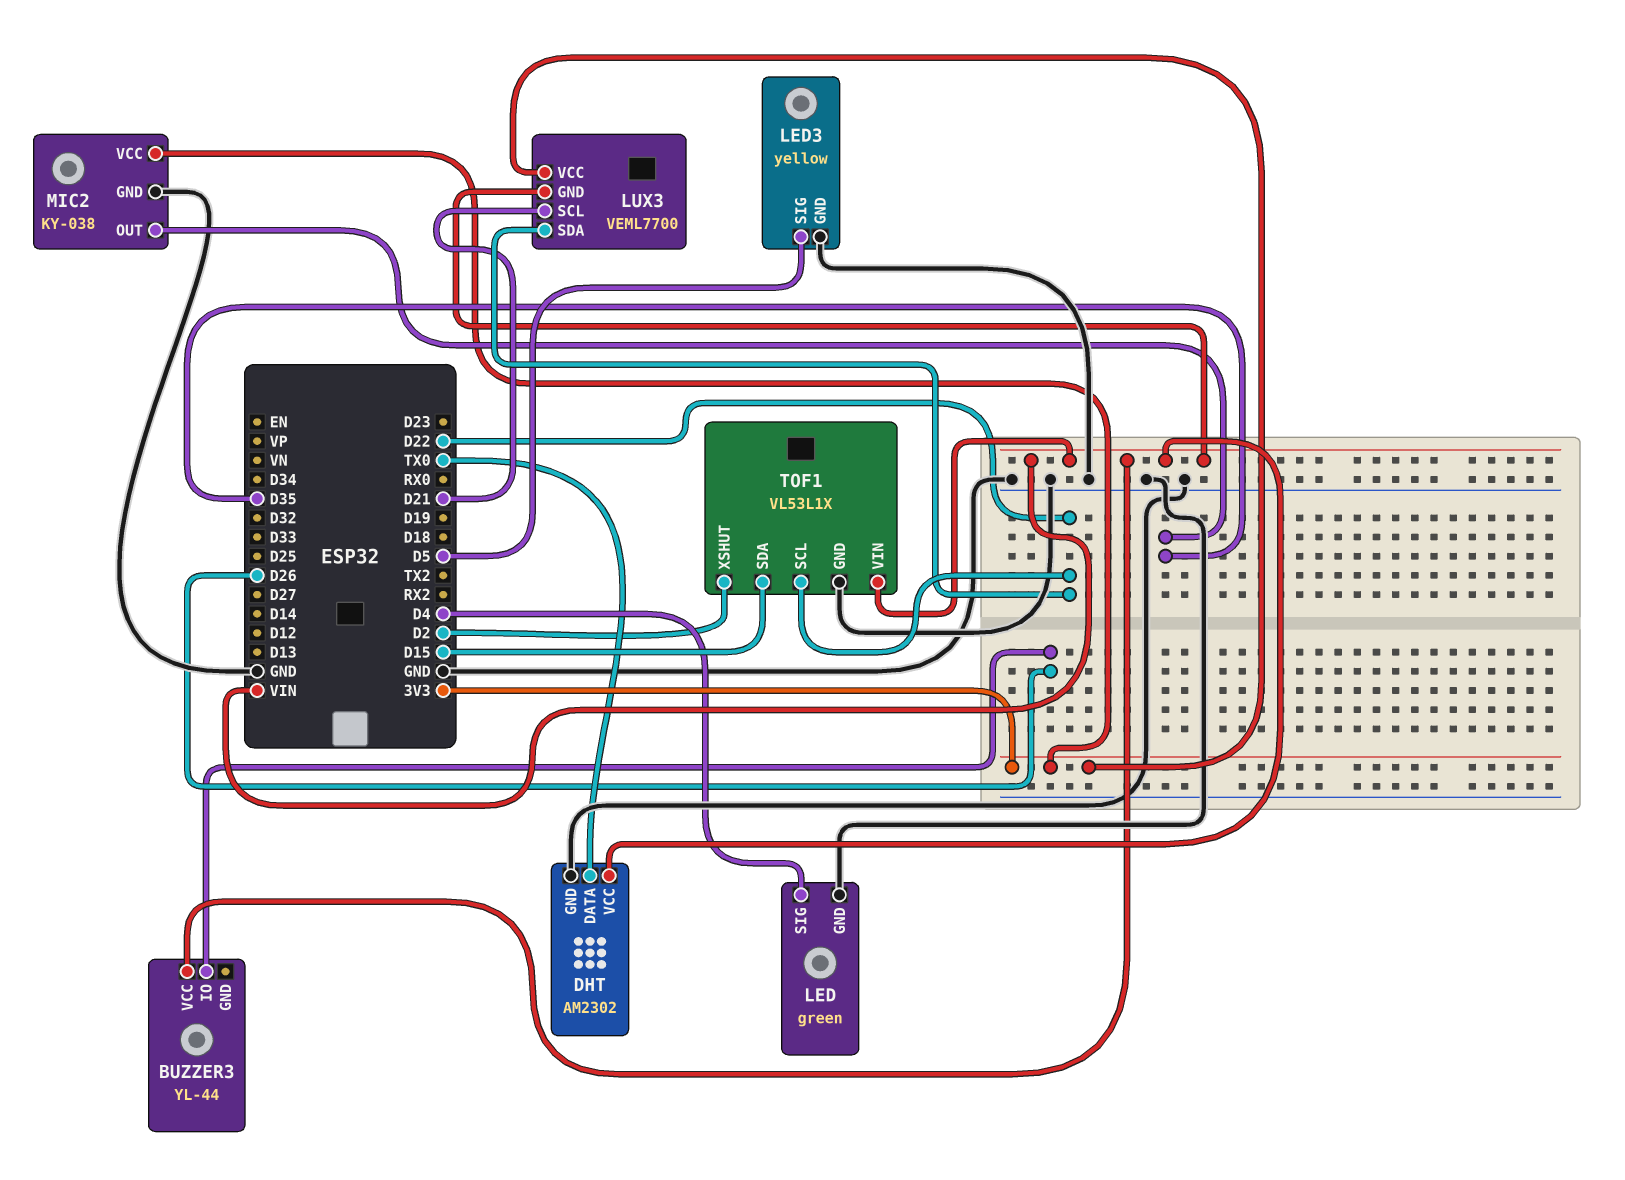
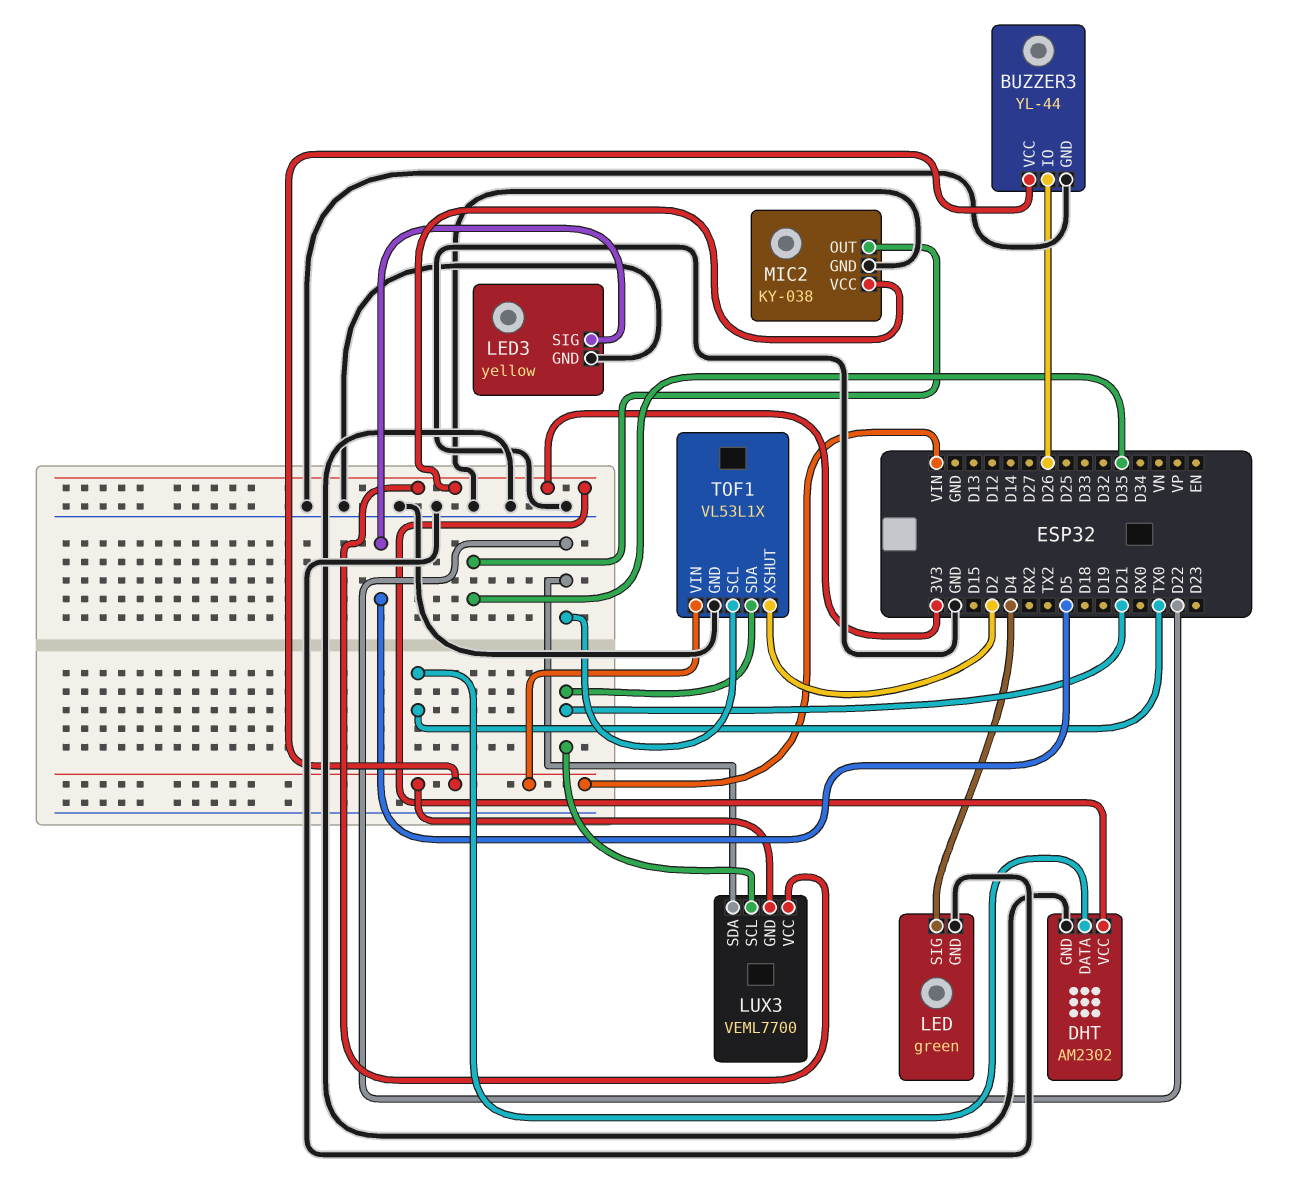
BUZZER3 pin GND: none -> GND
DHT pin VCC: VIN -> 3V3
TOF1 pin SDA: D15 -> D21

